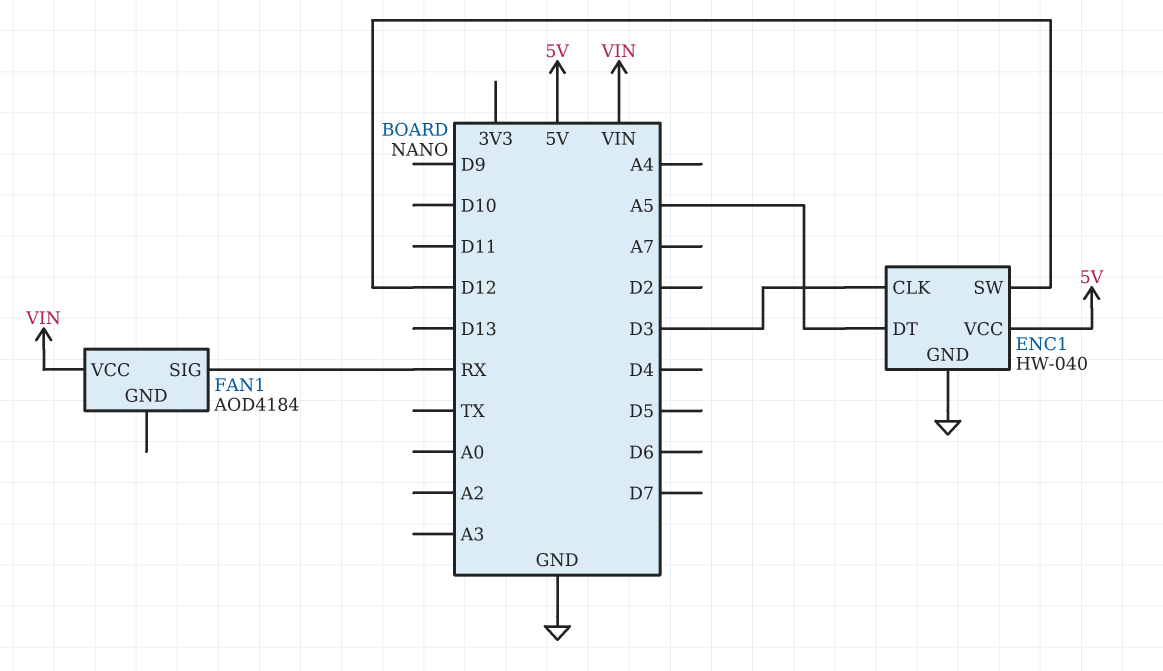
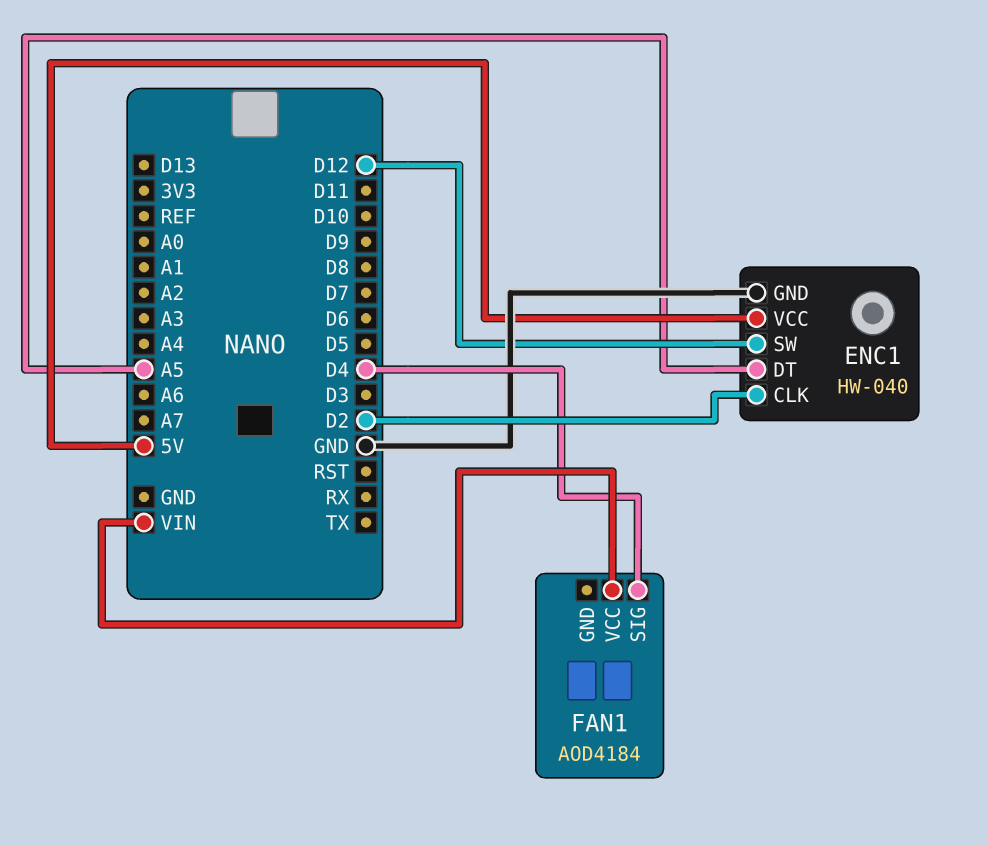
ENC1 pin CLK: D3 -> D2
FAN1 pin SIG: RX -> D4

